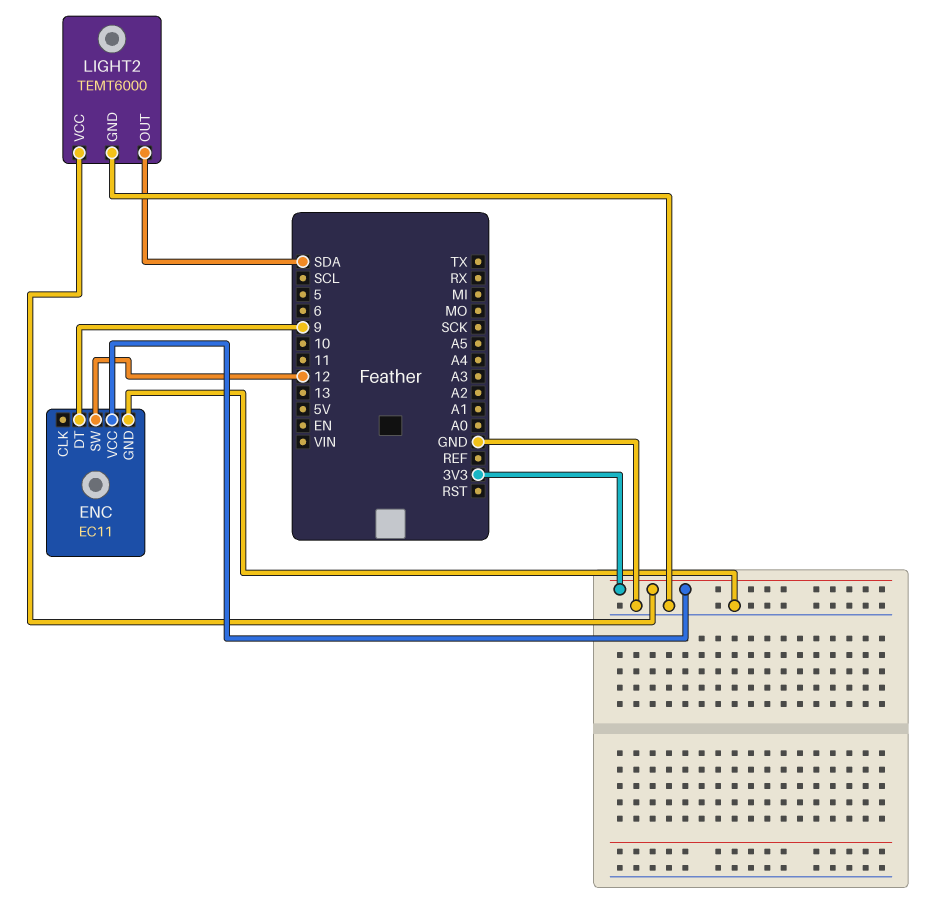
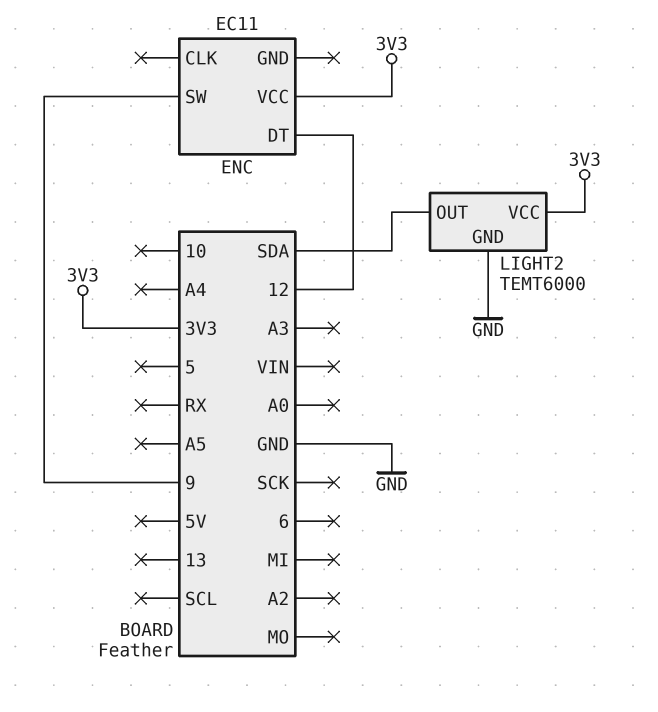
ENC pin DT: 9 -> 12
ENC pin GND: GND -> none
ENC pin SW: 12 -> 9

